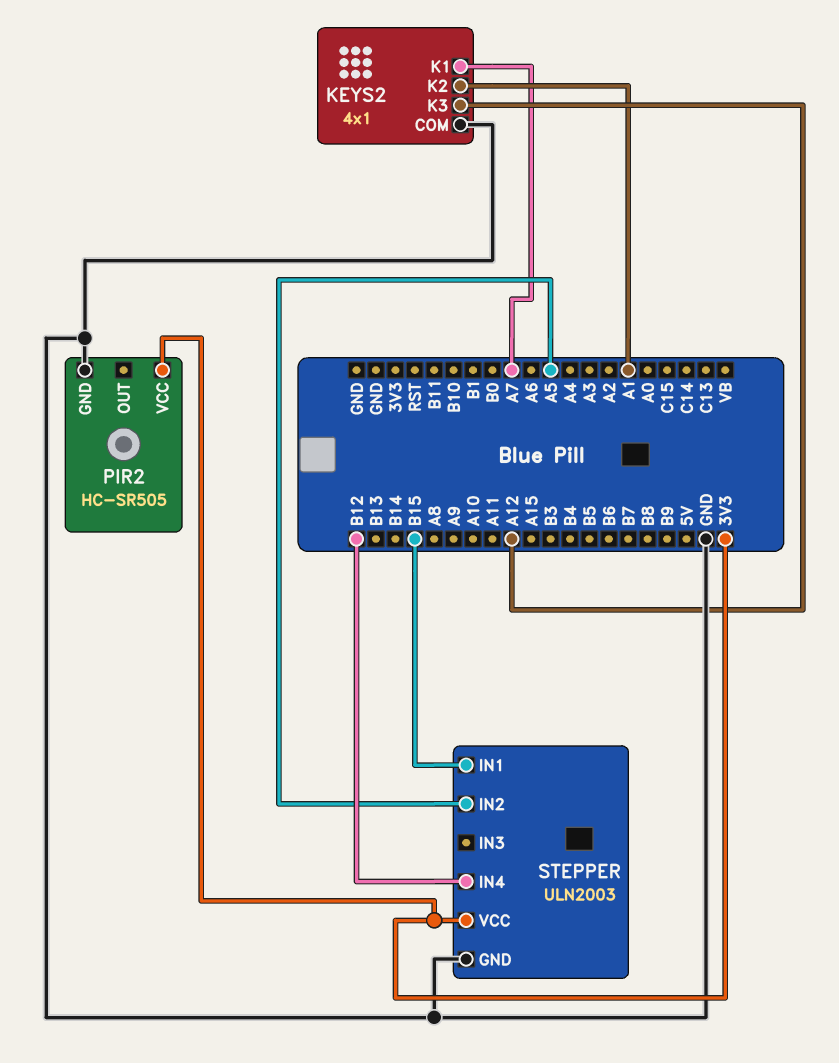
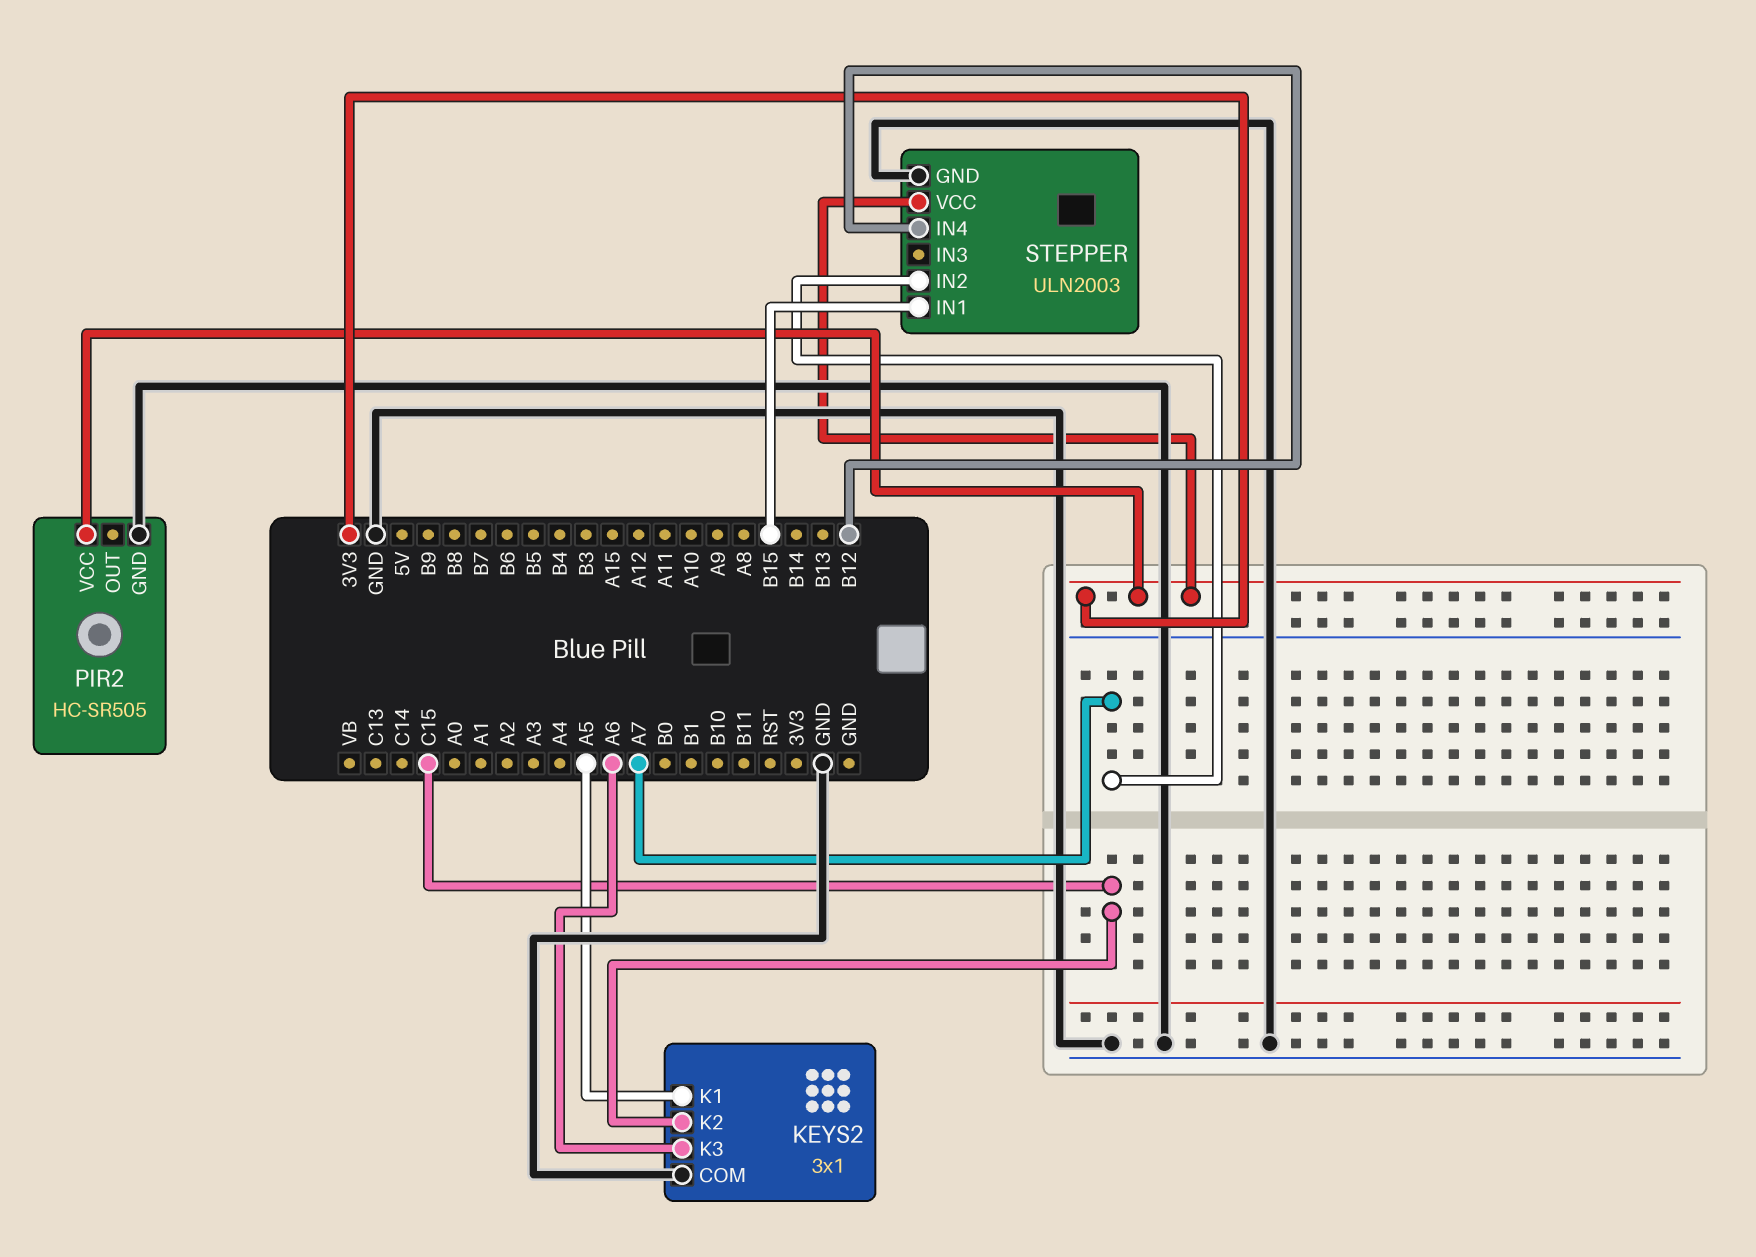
KEYS2: 4x1 -> 3x1
KEYS2 pin K1: A7 -> A5
KEYS2 pin K2: A1 -> C15
KEYS2 pin K3: A12 -> A6
STEPPER pin IN2: A5 -> A7

